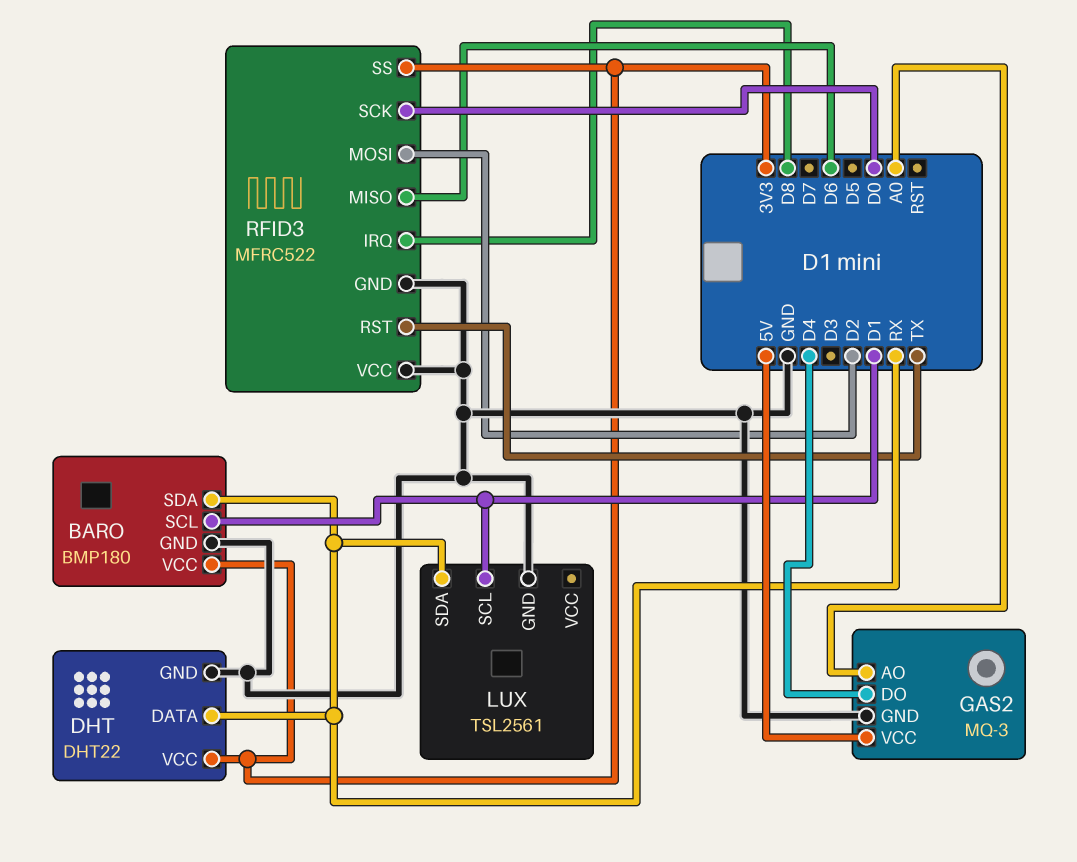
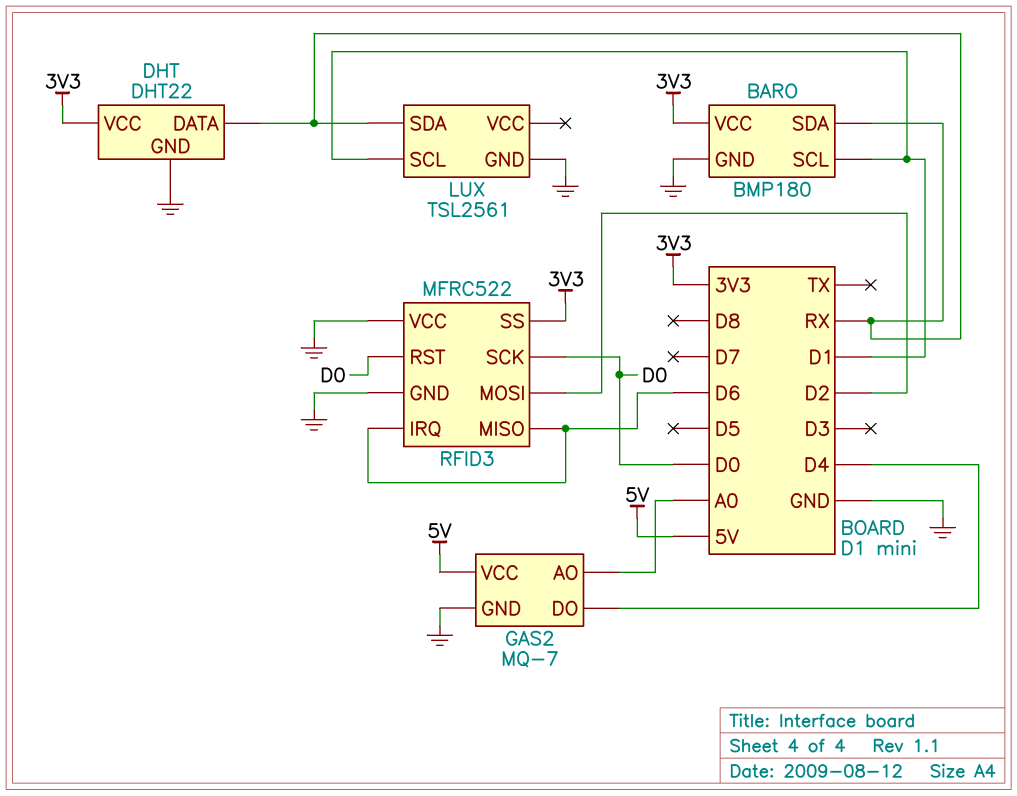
GAS2: MQ-3 -> MQ-7
RFID3 pin IRQ: D8 -> D6
RFID3 pin RST: TX -> D0

